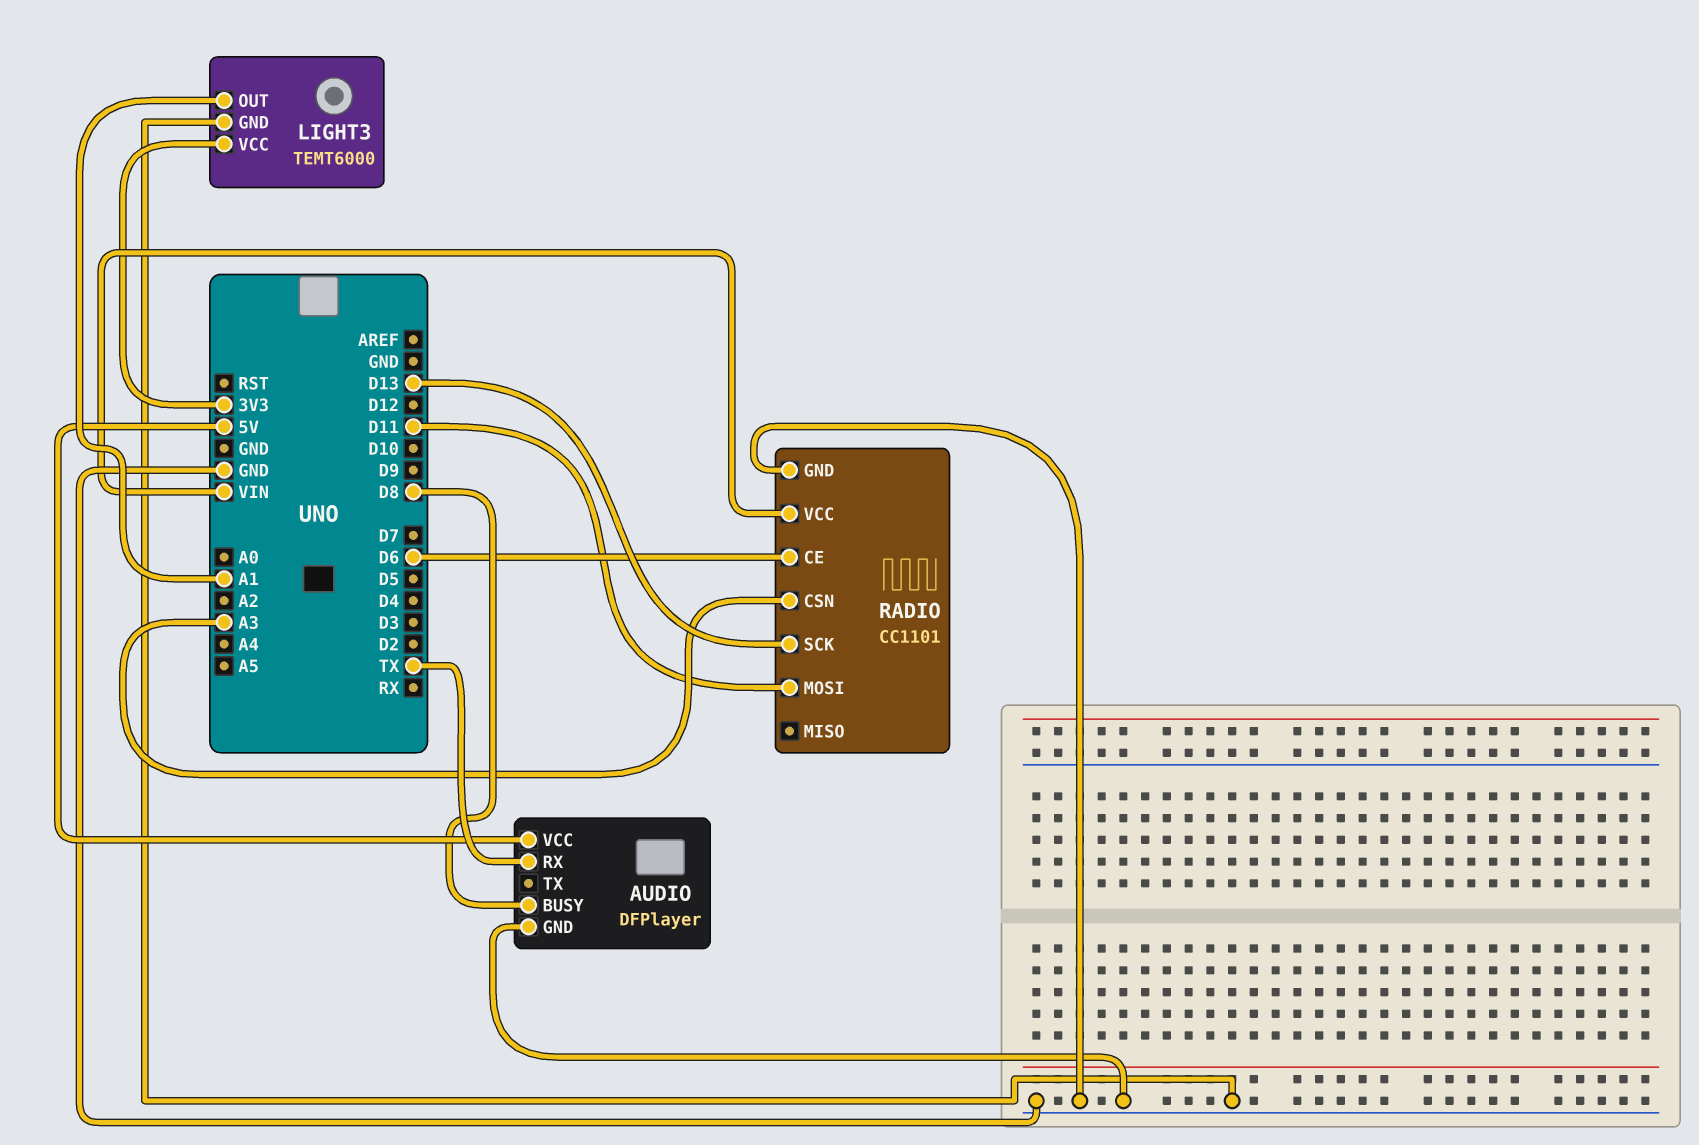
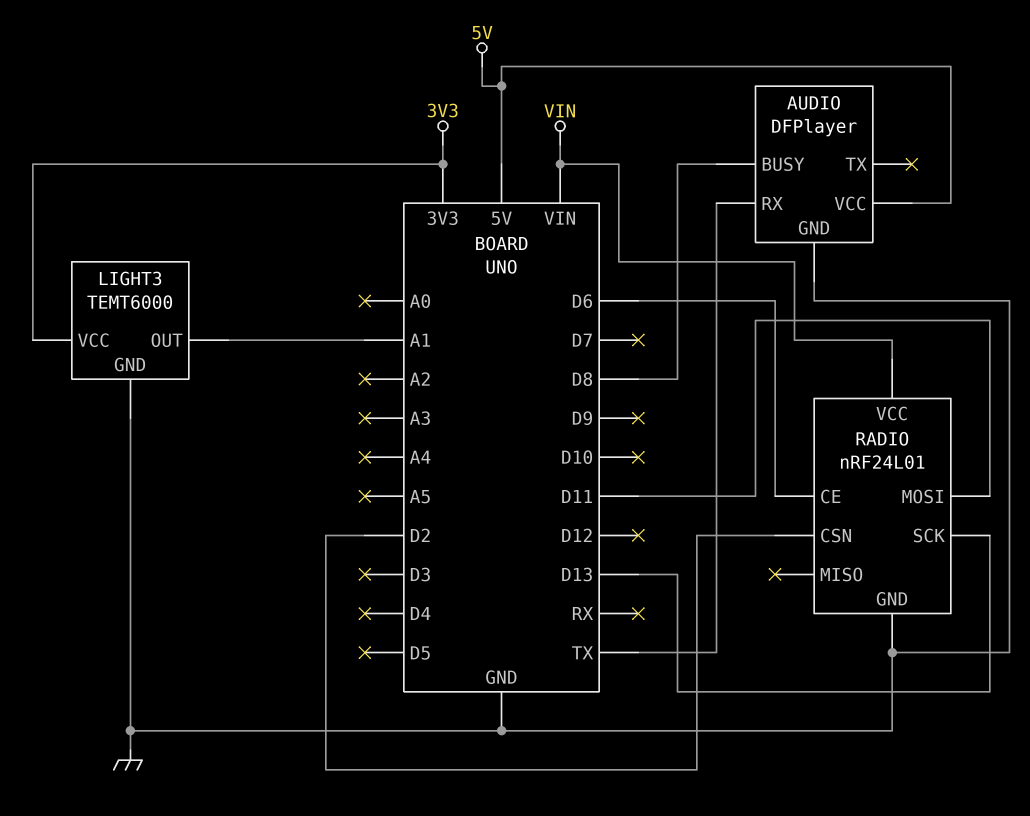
RADIO: CC1101 -> nRF24L01
RADIO pin CSN: A3 -> D2

